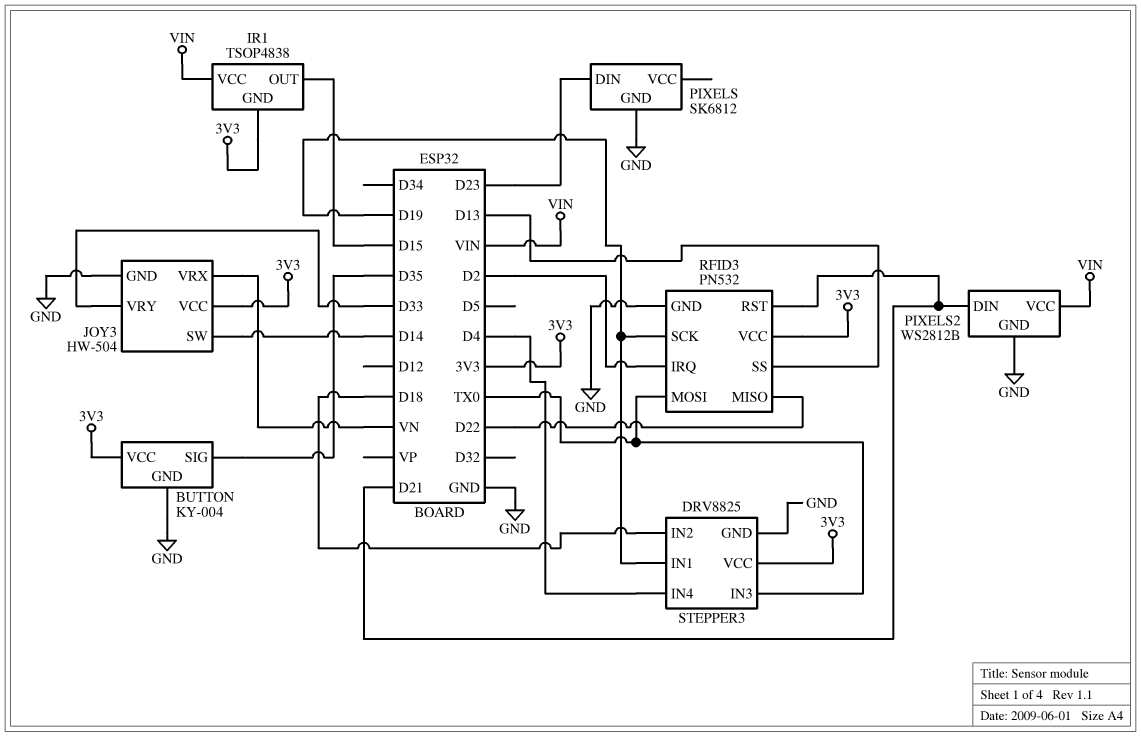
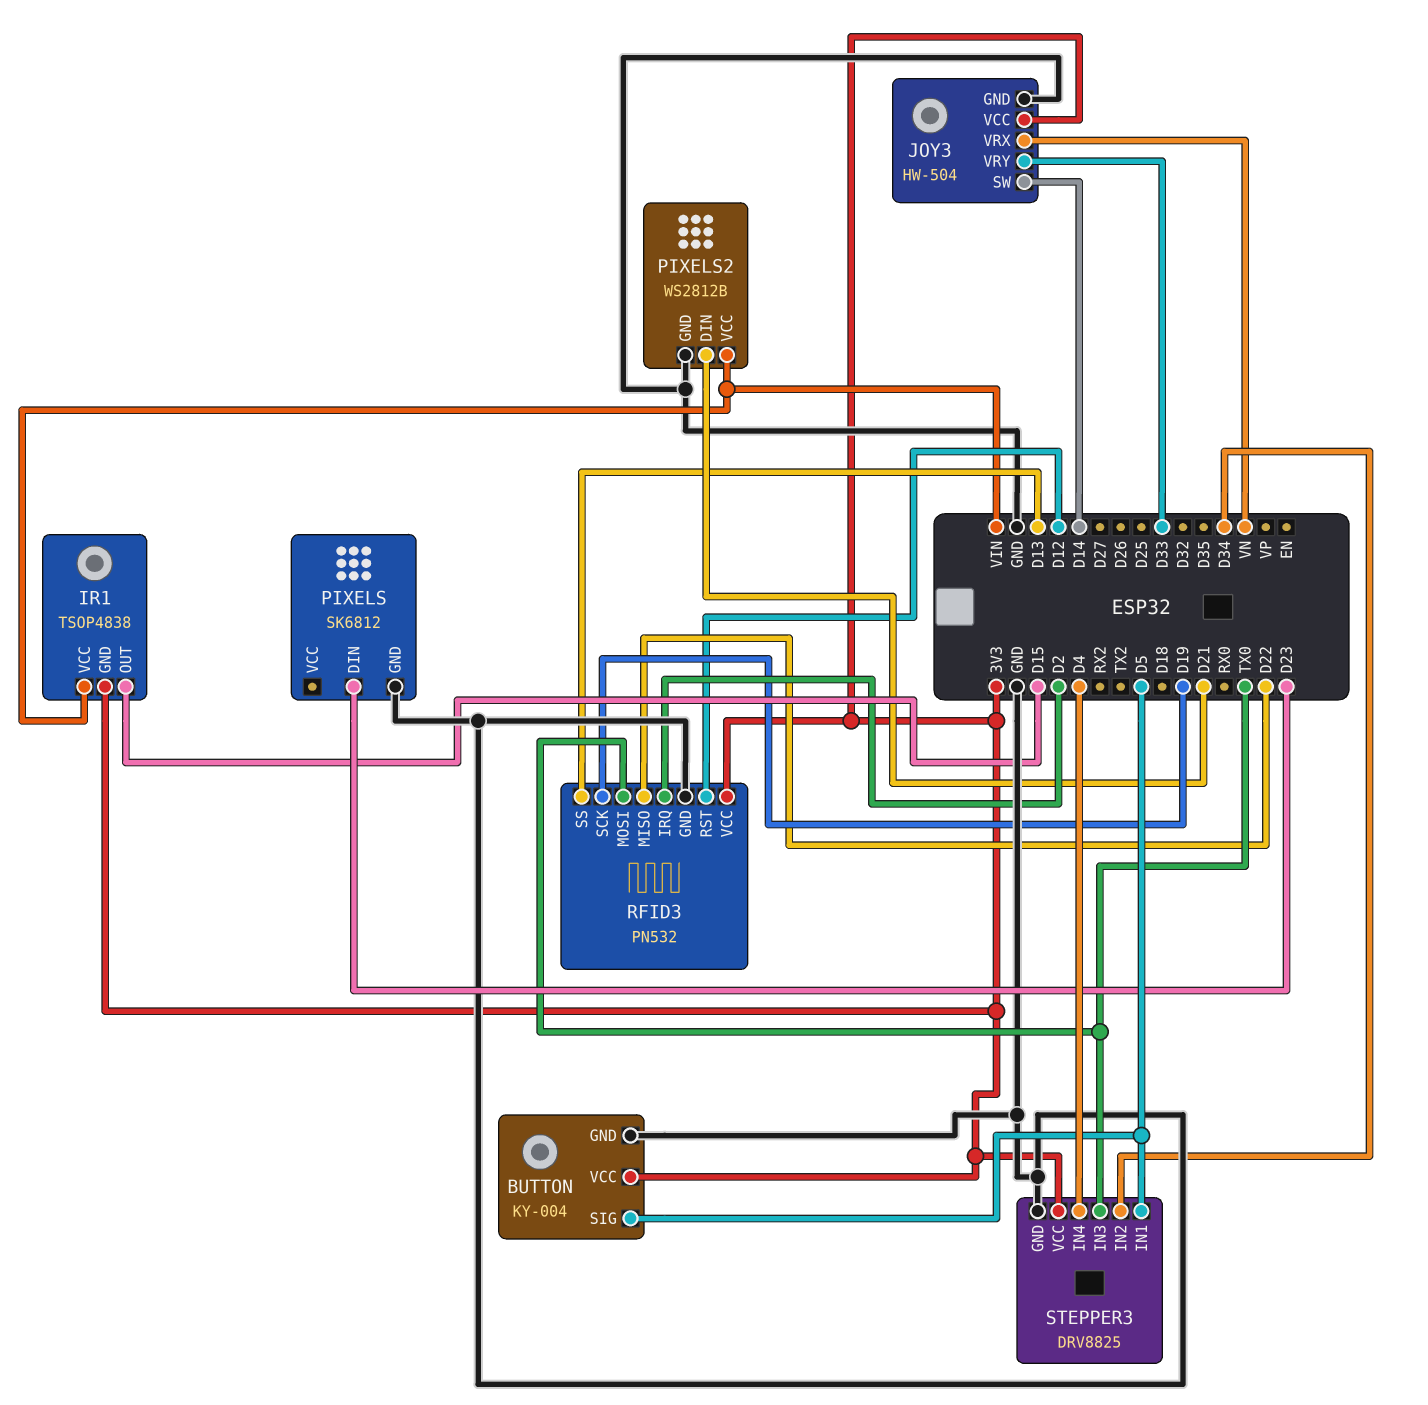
BUTTON pin SIG: D35 -> D5
RFID3 pin RST: D21 -> D12
STEPPER3 pin IN1: D19 -> D5
STEPPER3 pin IN2: D18 -> D34

